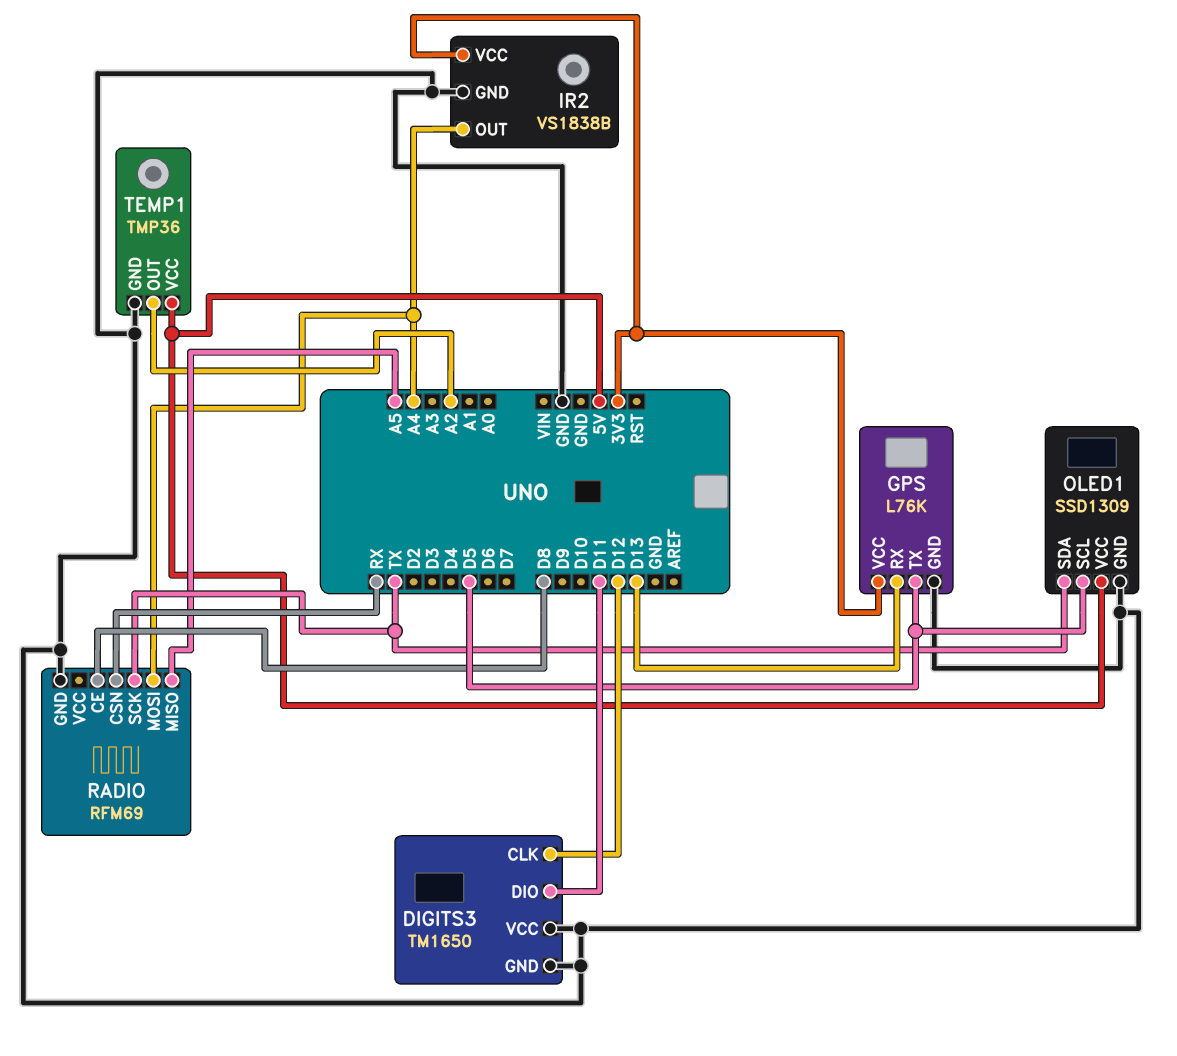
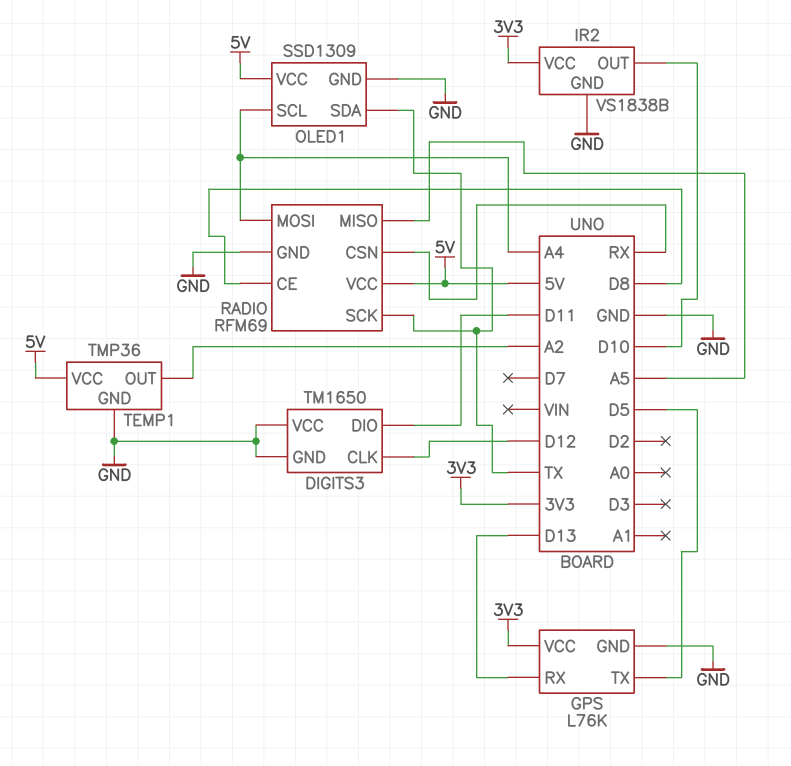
IR2 pin OUT: A4 -> D10
OLED1 pin SCL: D5 -> A4
RADIO pin VCC: none -> 5V

